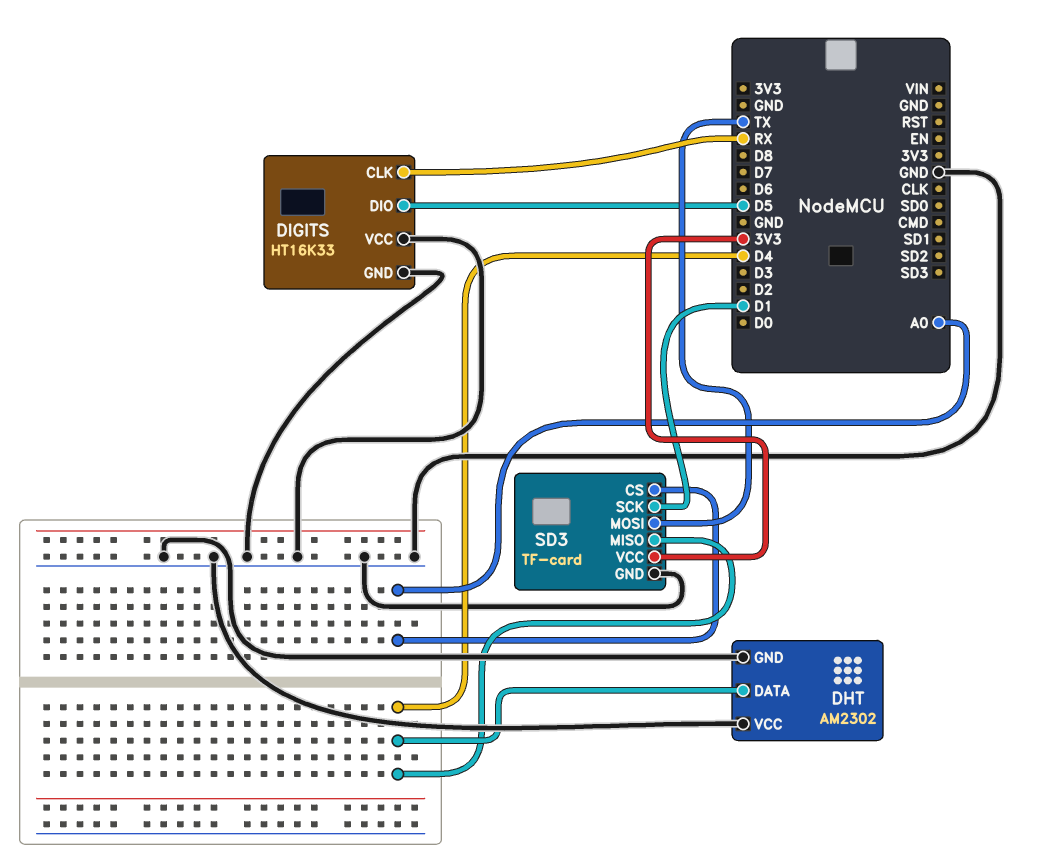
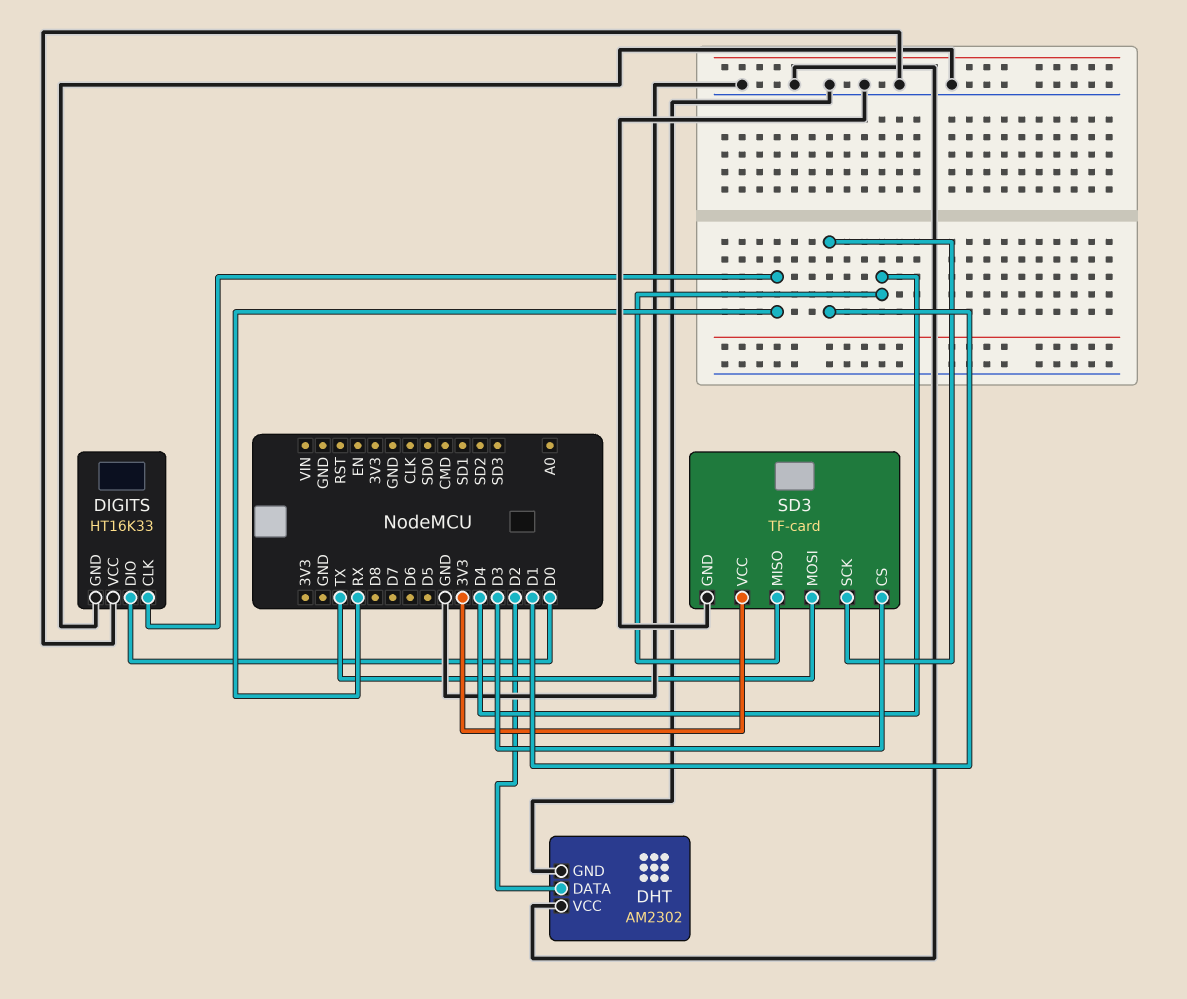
DHT pin DATA: D4 -> D2
DIGITS pin DIO: D5 -> D0
SD3 pin CS: A0 -> D3

